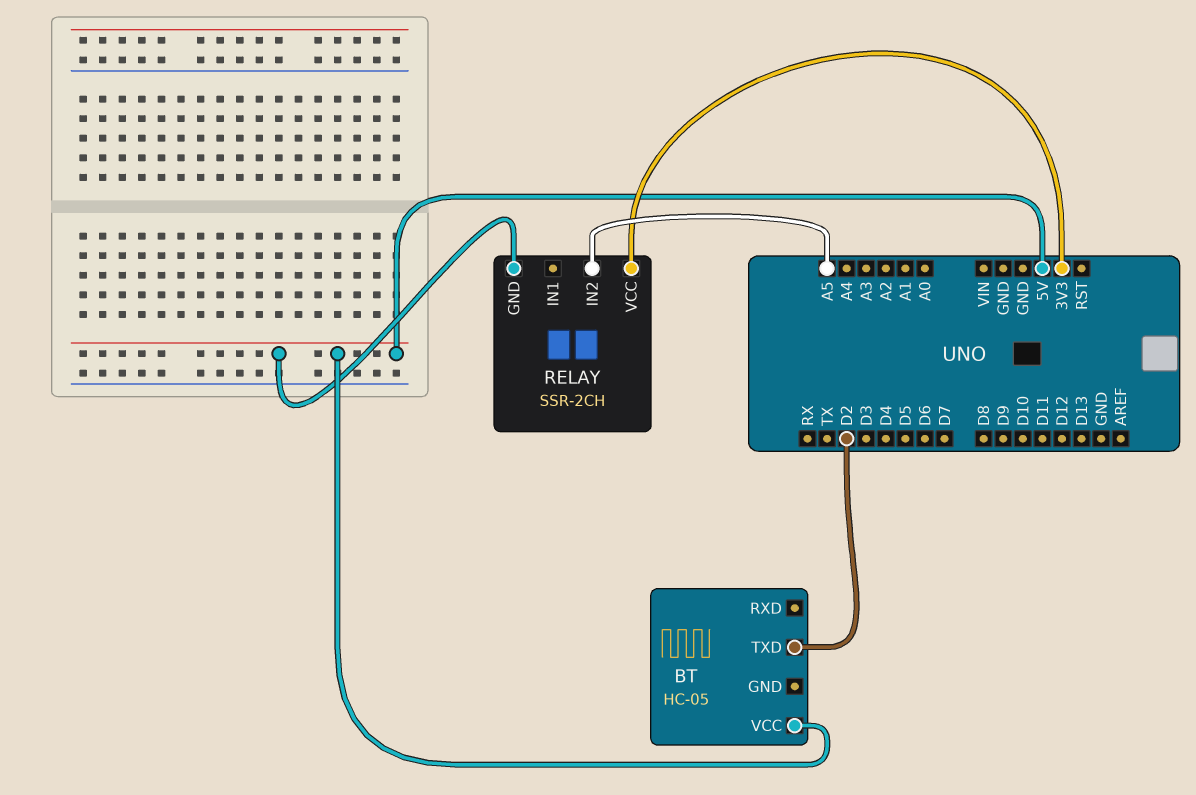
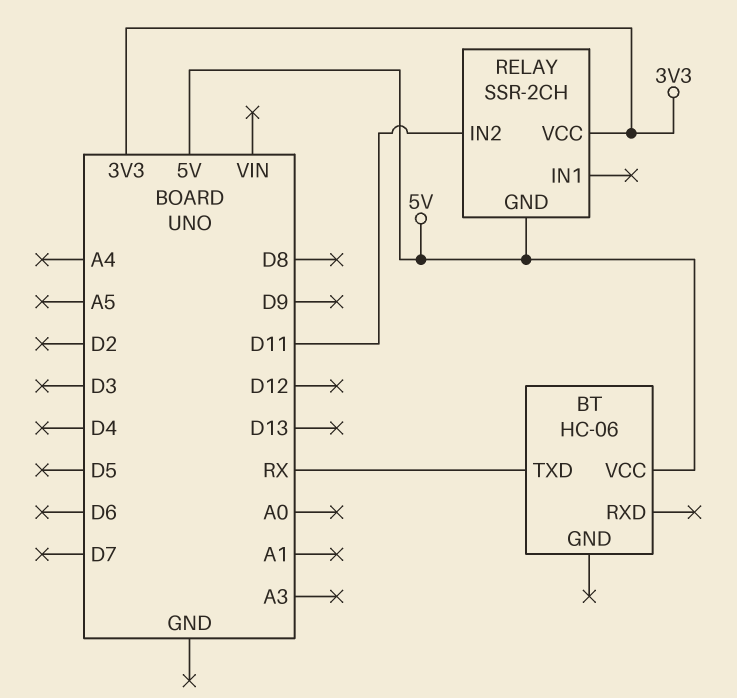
BT: HC-05 -> HC-06
BT pin TXD: D2 -> RX
RELAY pin IN2: A5 -> D11

